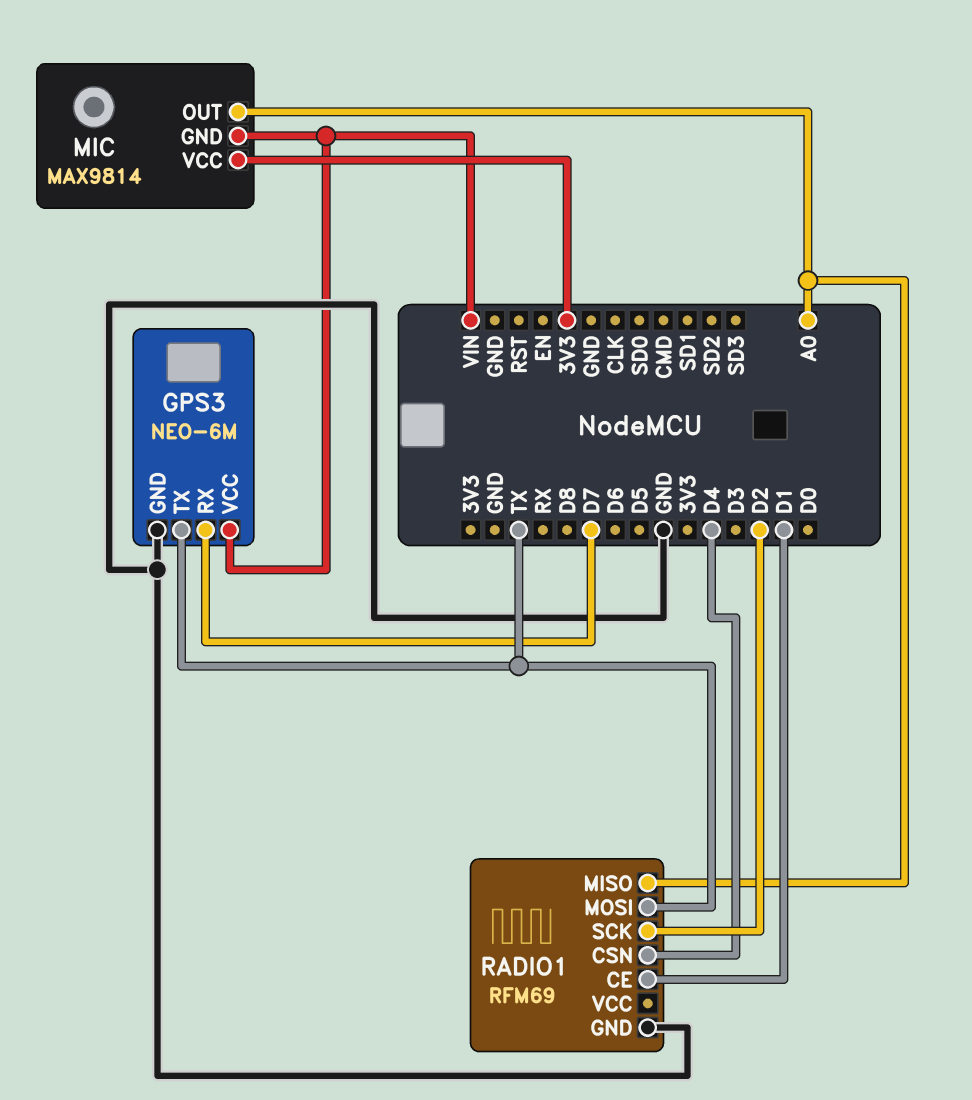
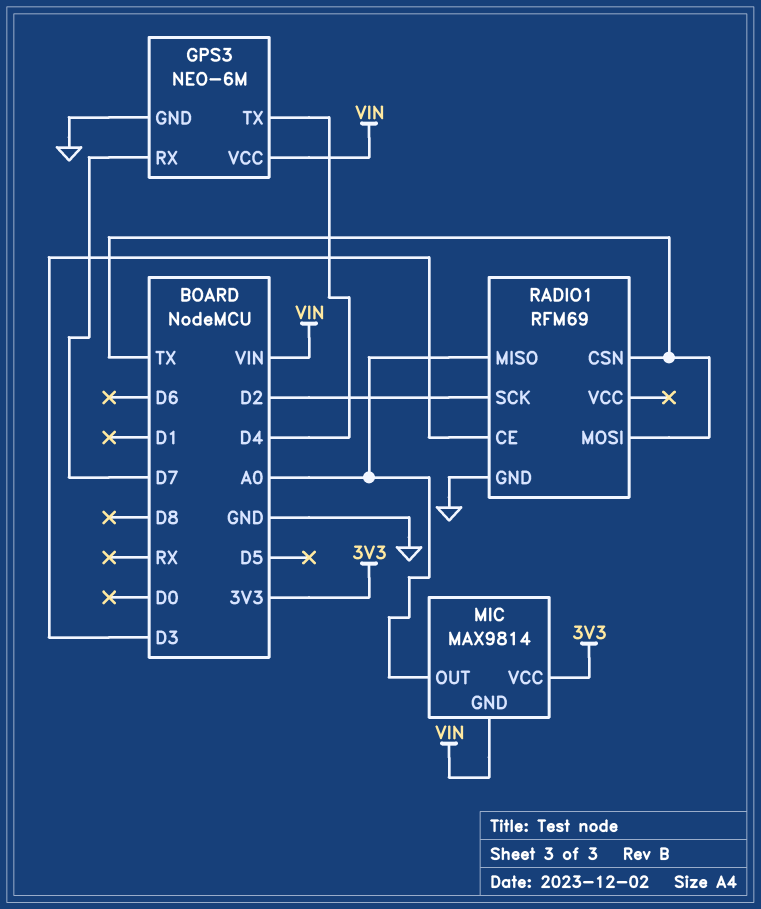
GPS3 pin TX: TX -> D4
RADIO1 pin CE: D1 -> D3
RADIO1 pin CSN: D4 -> TX

